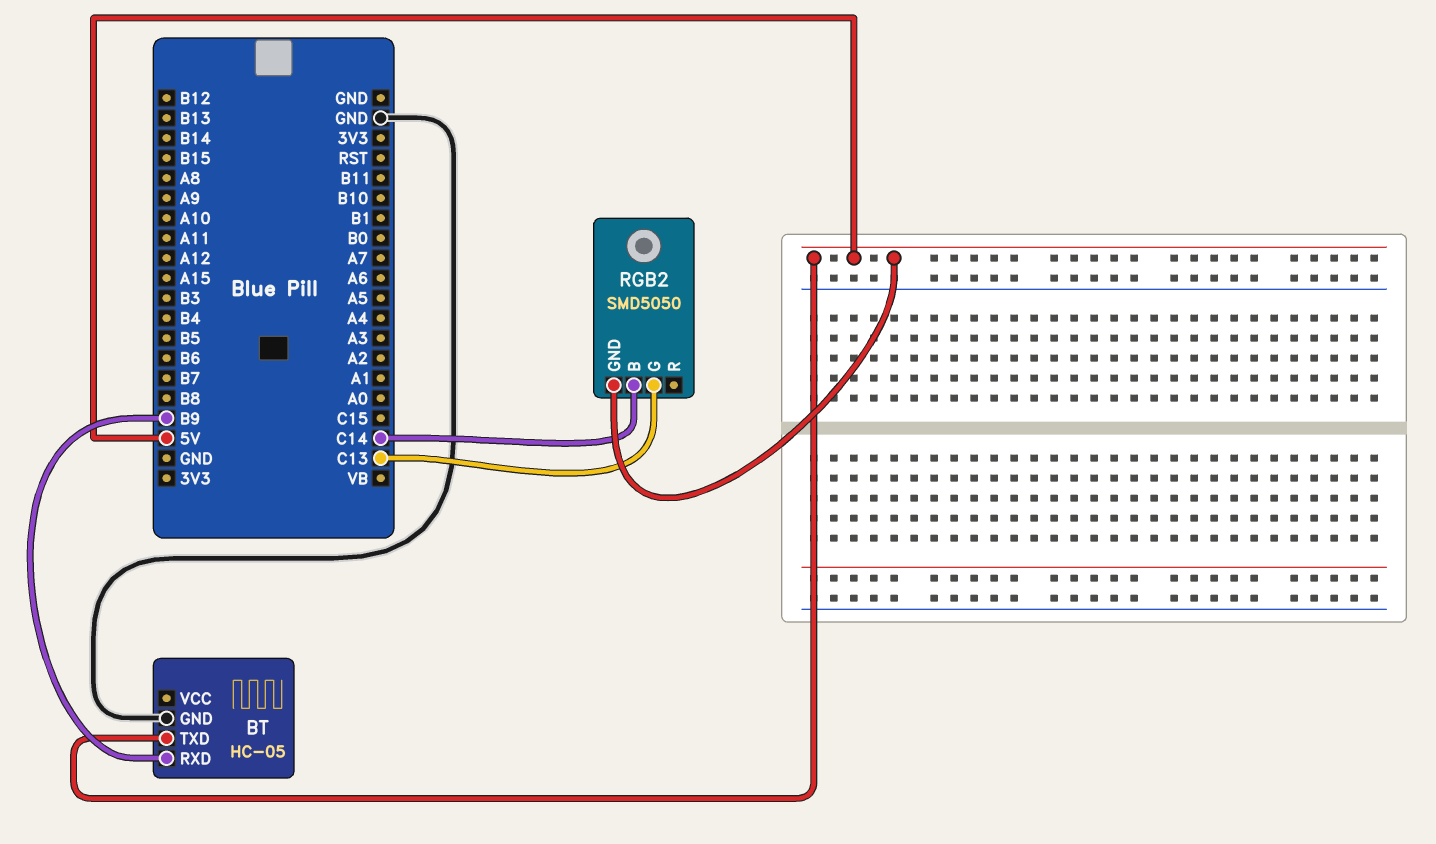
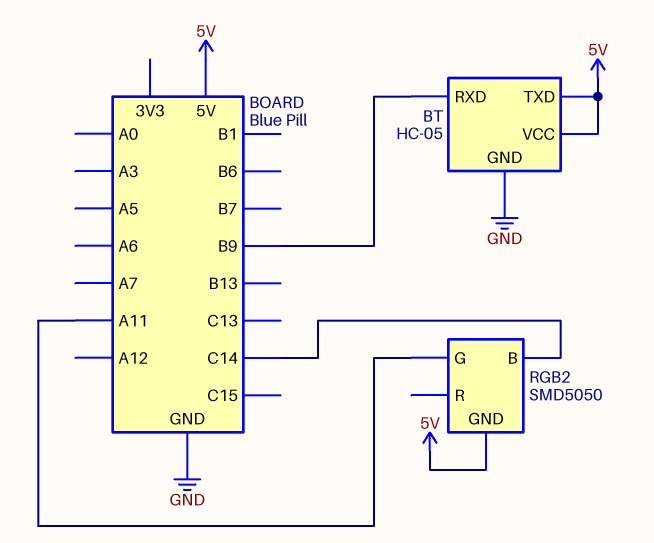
BT pin VCC: none -> 5V
RGB2 pin G: C13 -> A11

